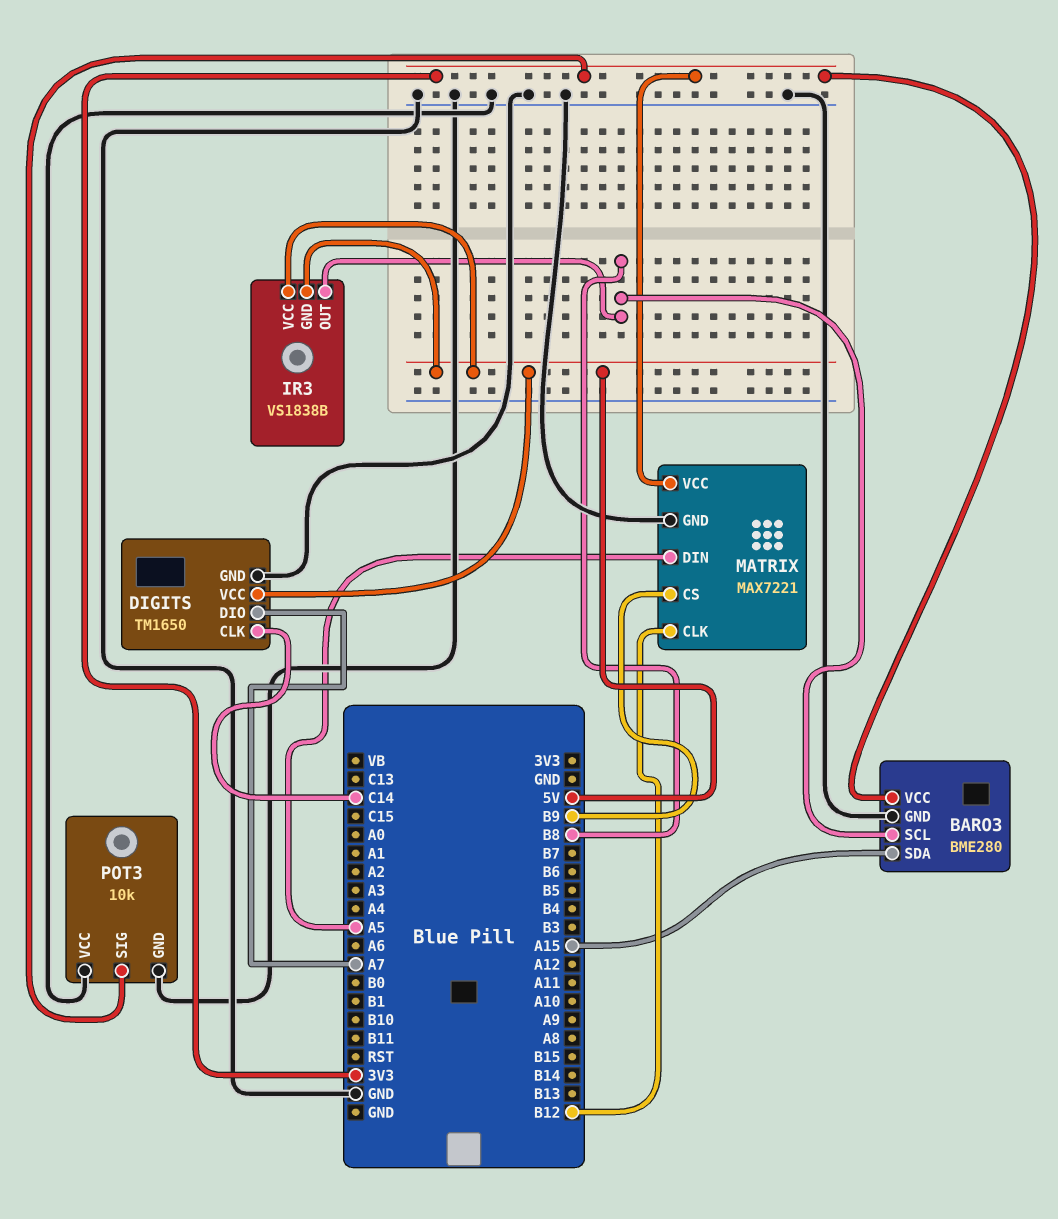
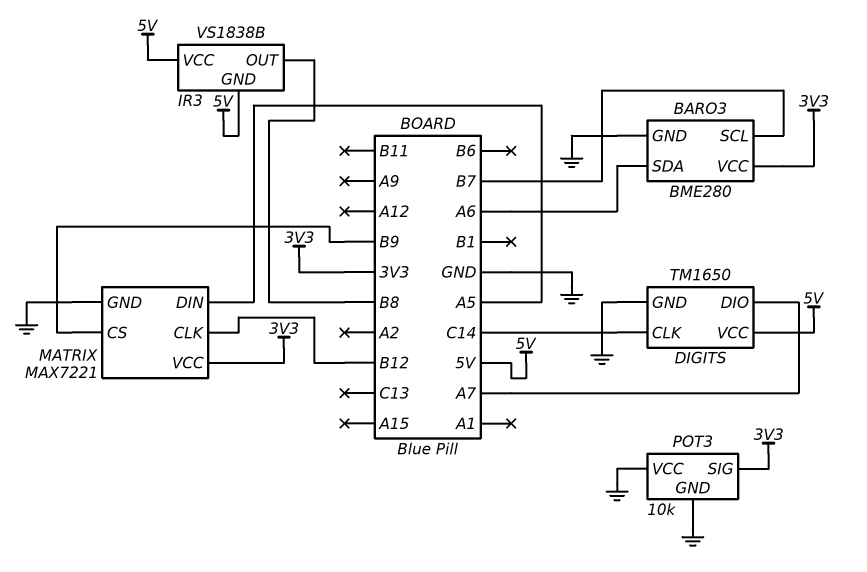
BARO3 pin SCL: B8 -> B7
BARO3 pin SDA: A15 -> A6

